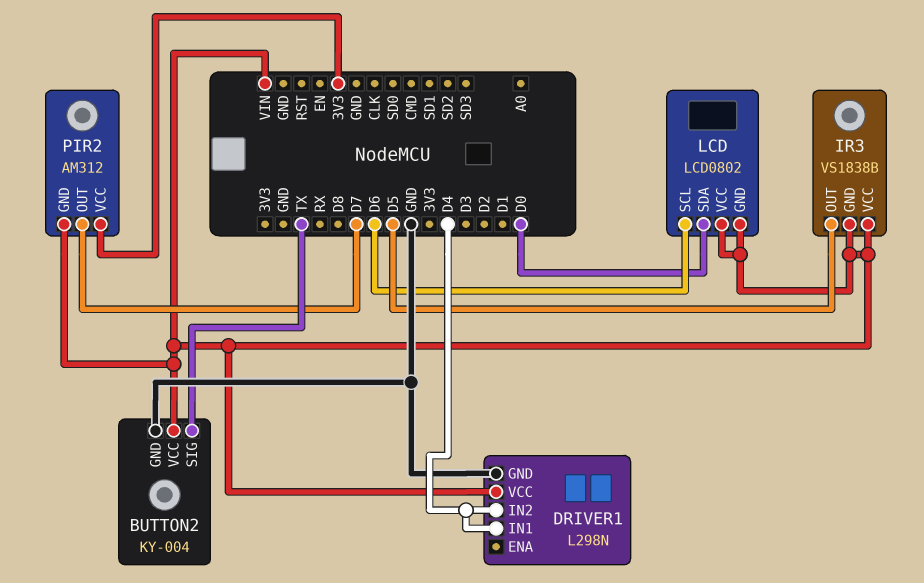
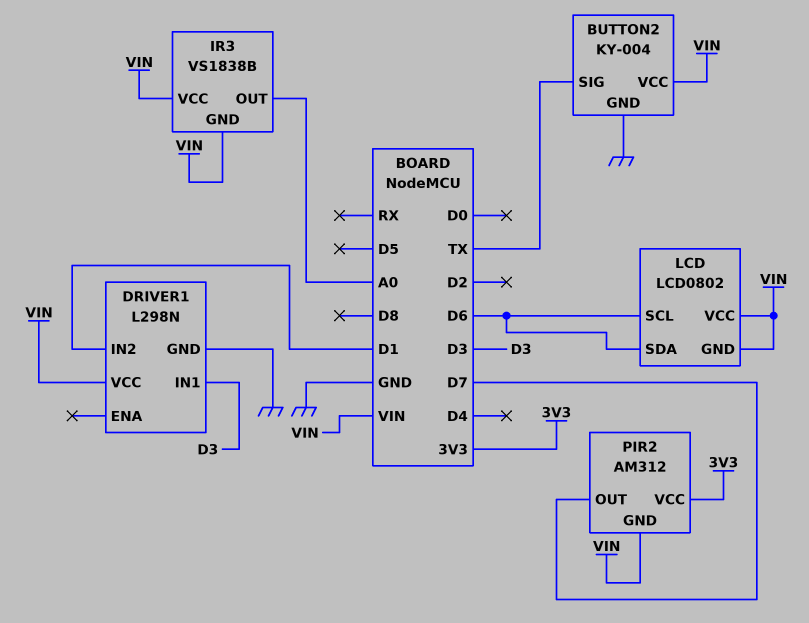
DRIVER1 pin IN1: D4 -> D3
DRIVER1 pin IN2: D4 -> D1
IR3 pin OUT: D5 -> A0
LCD pin SDA: D0 -> D6

